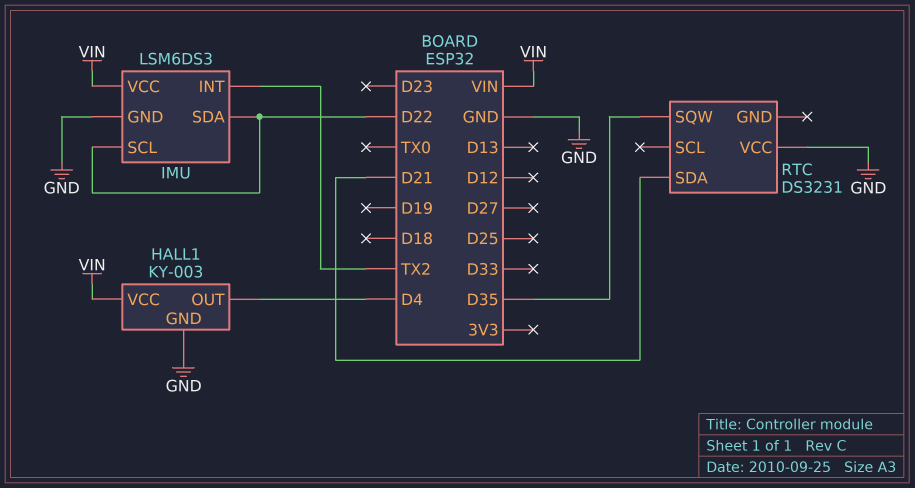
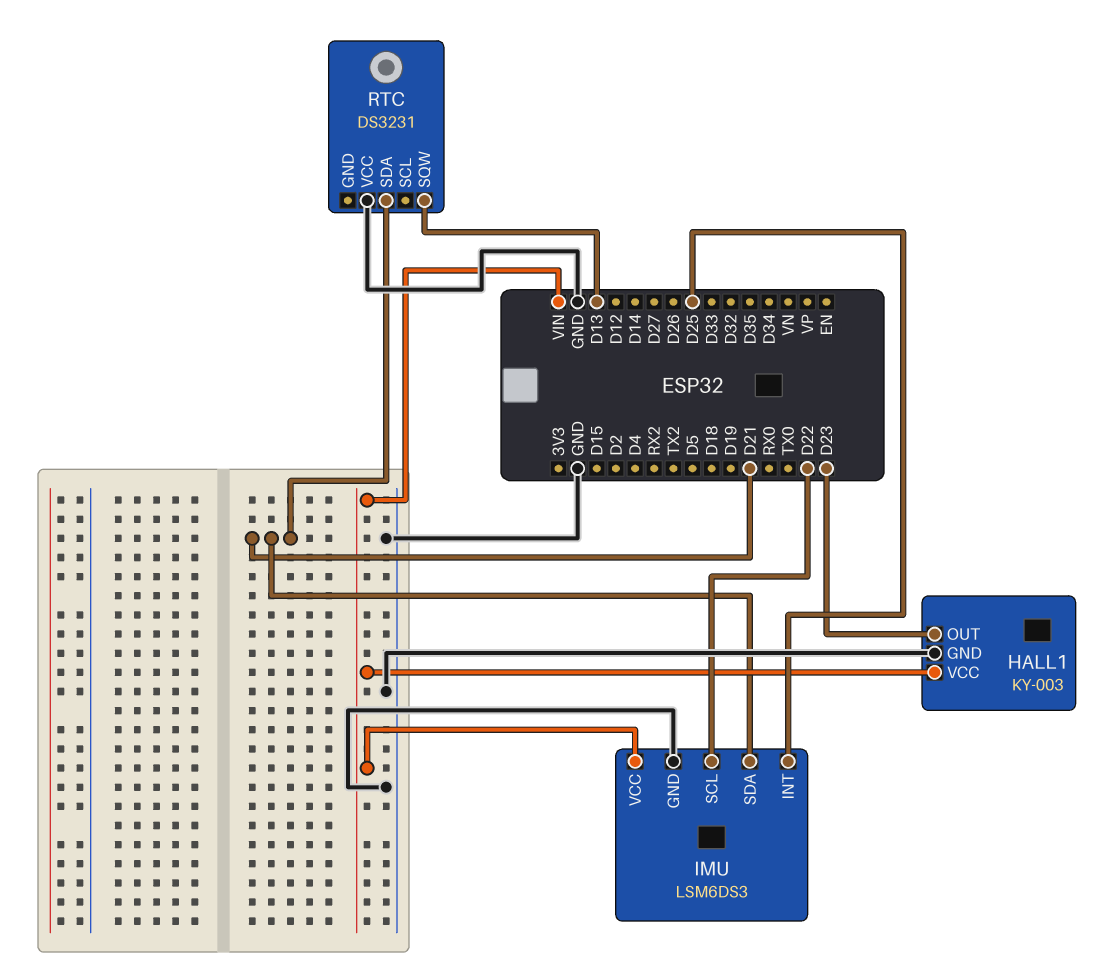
HALL1 pin OUT: D4 -> D23
IMU pin INT: TX2 -> D25
IMU pin SDA: D22 -> D21
RTC pin SQW: D35 -> D13

